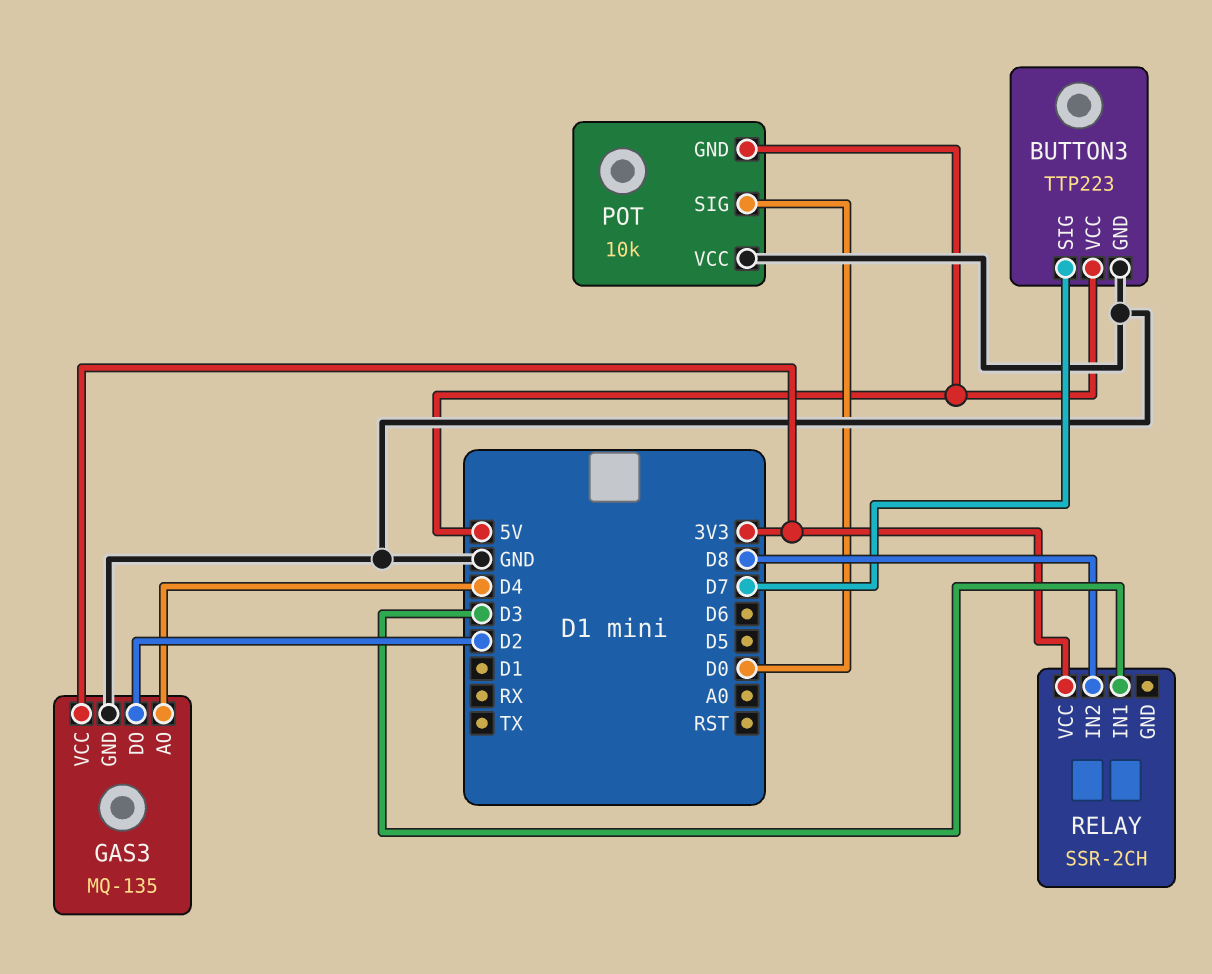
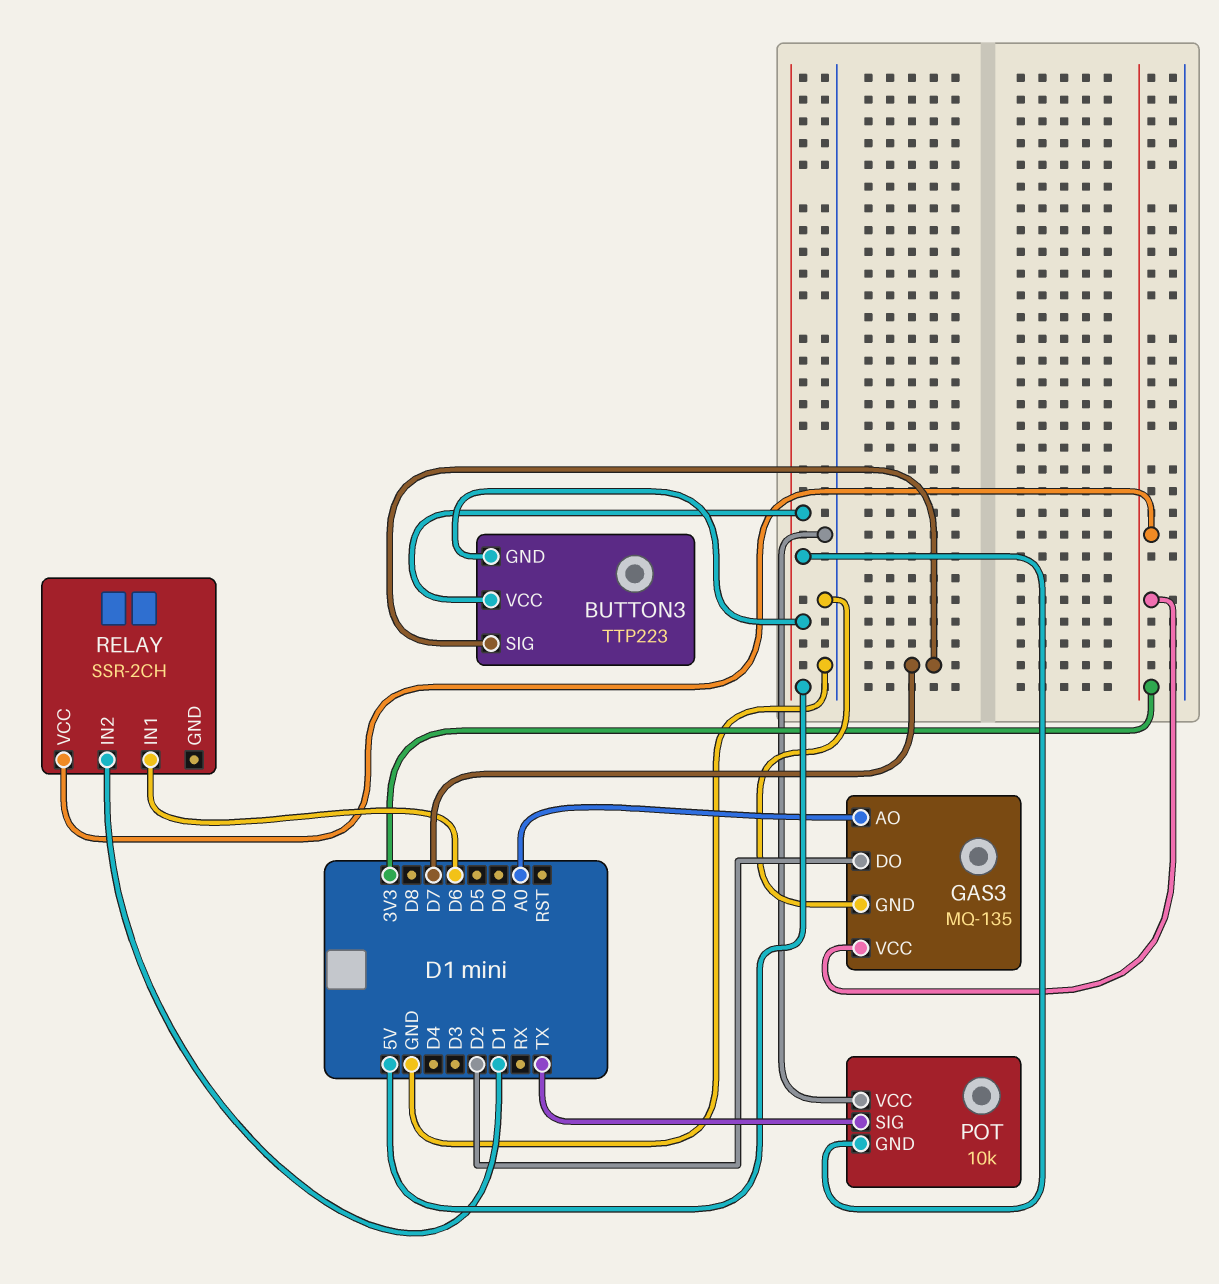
BUTTON3 pin GND: GND -> 5V
GAS3 pin AO: D4 -> A0
POT pin SIG: D0 -> TX
RELAY pin IN1: D3 -> D6
RELAY pin IN2: D8 -> D1

